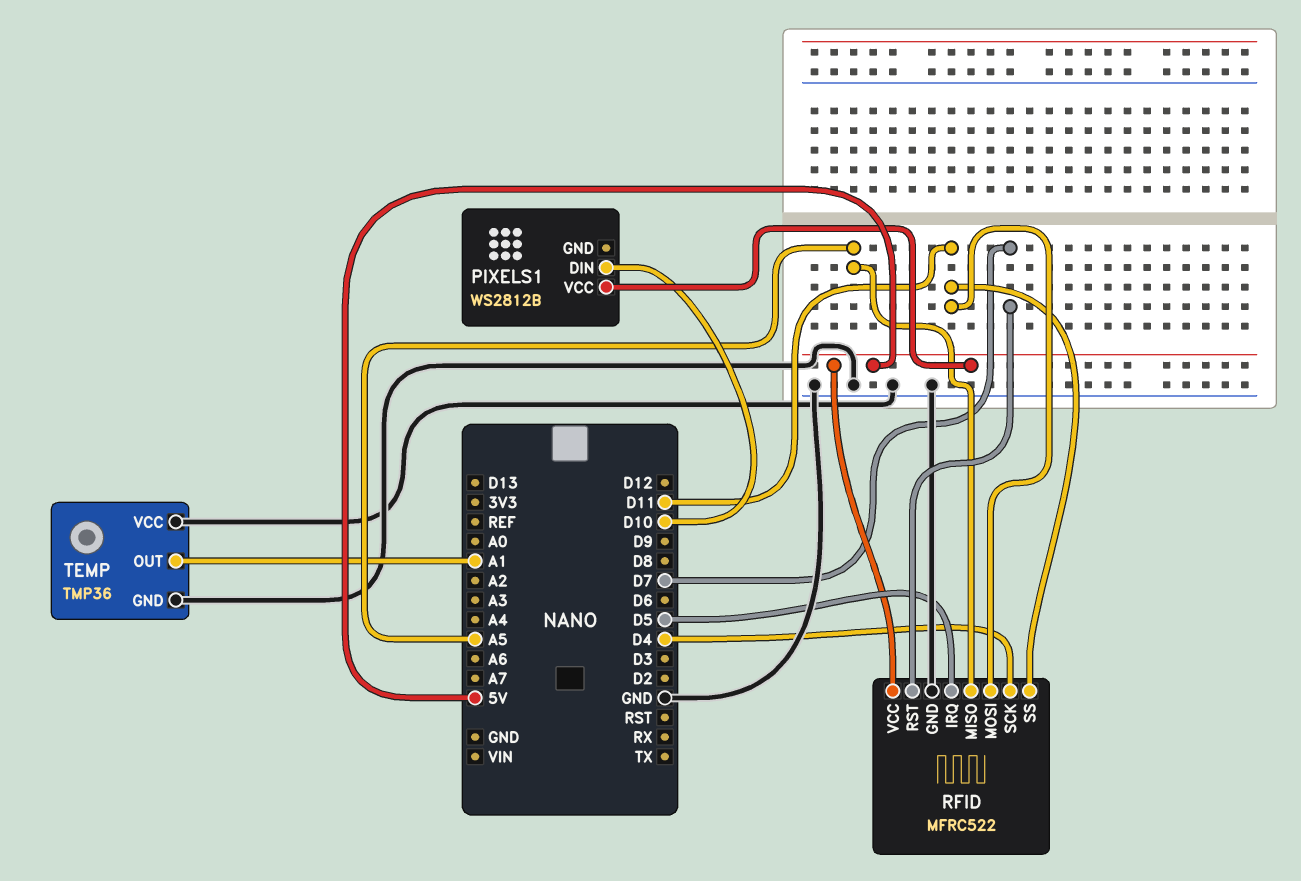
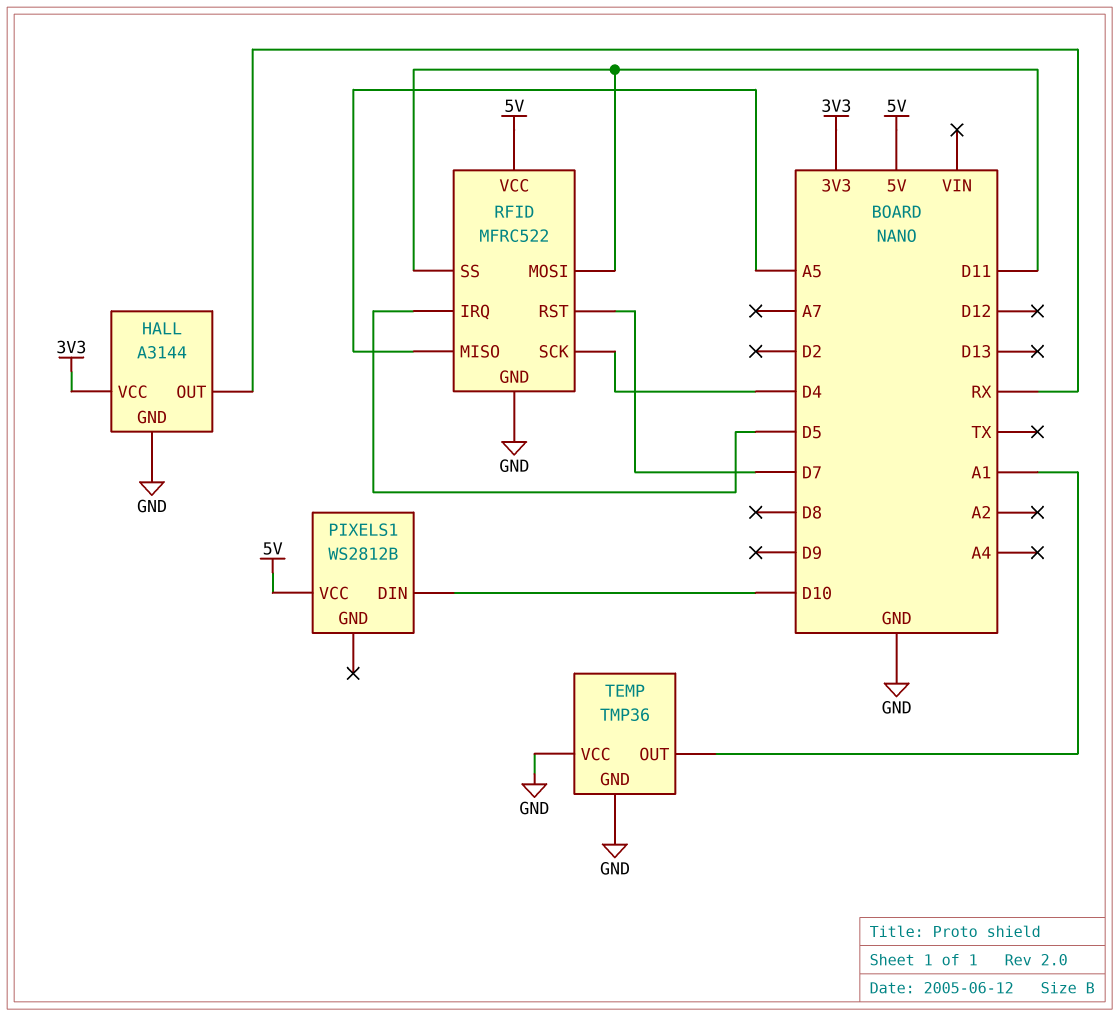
HALL: none -> A3144
HALL pin GND: none -> GND
HALL pin OUT: none -> RX
HALL pin VCC: none -> 3V3

